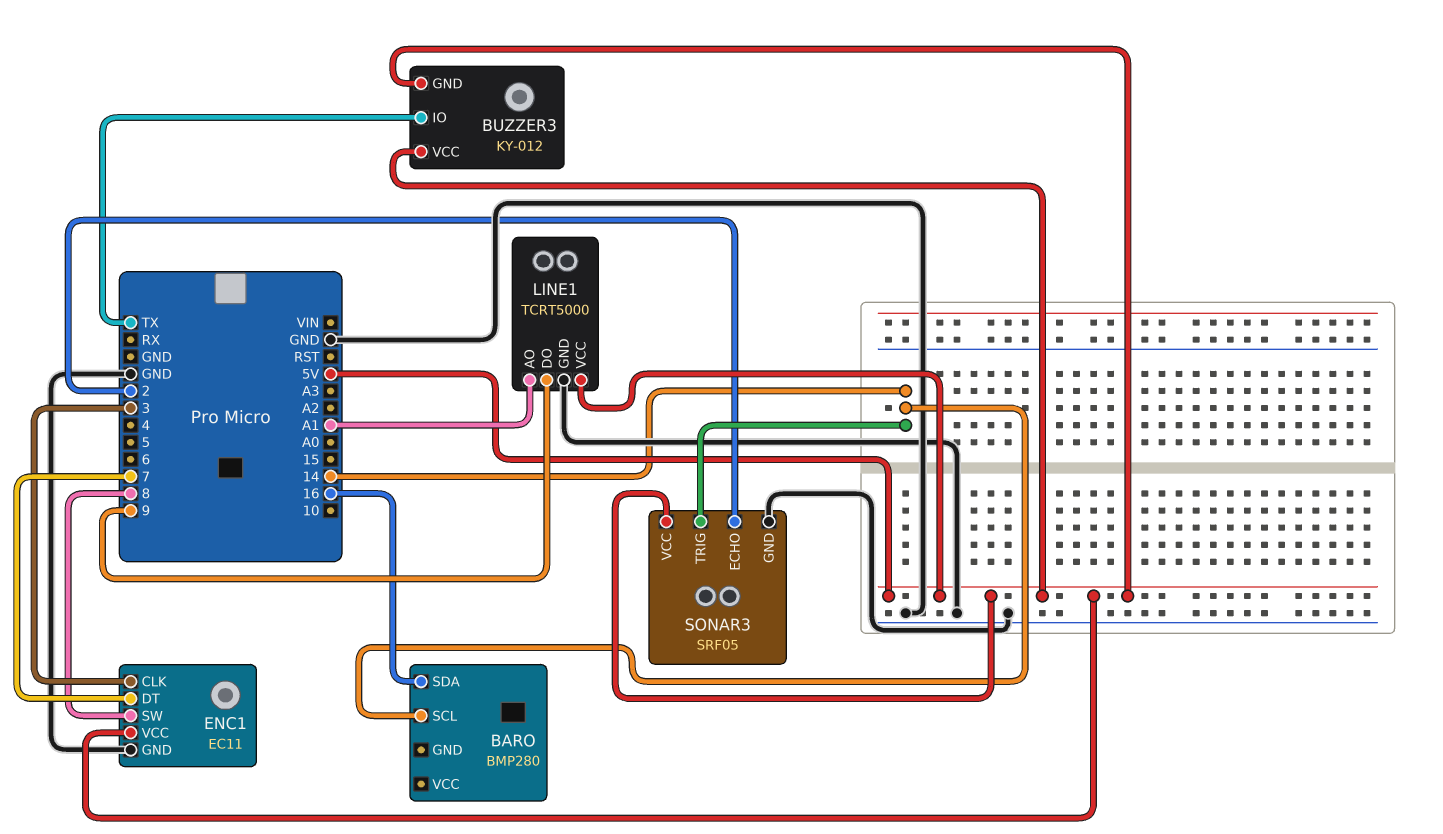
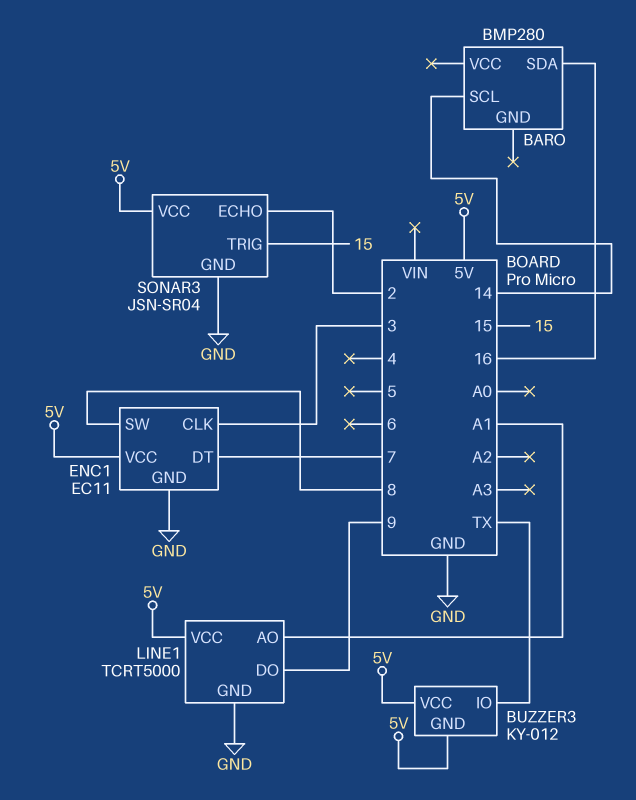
SONAR3: SRF05 -> JSN-SR04
SONAR3 pin TRIG: 14 -> 15

